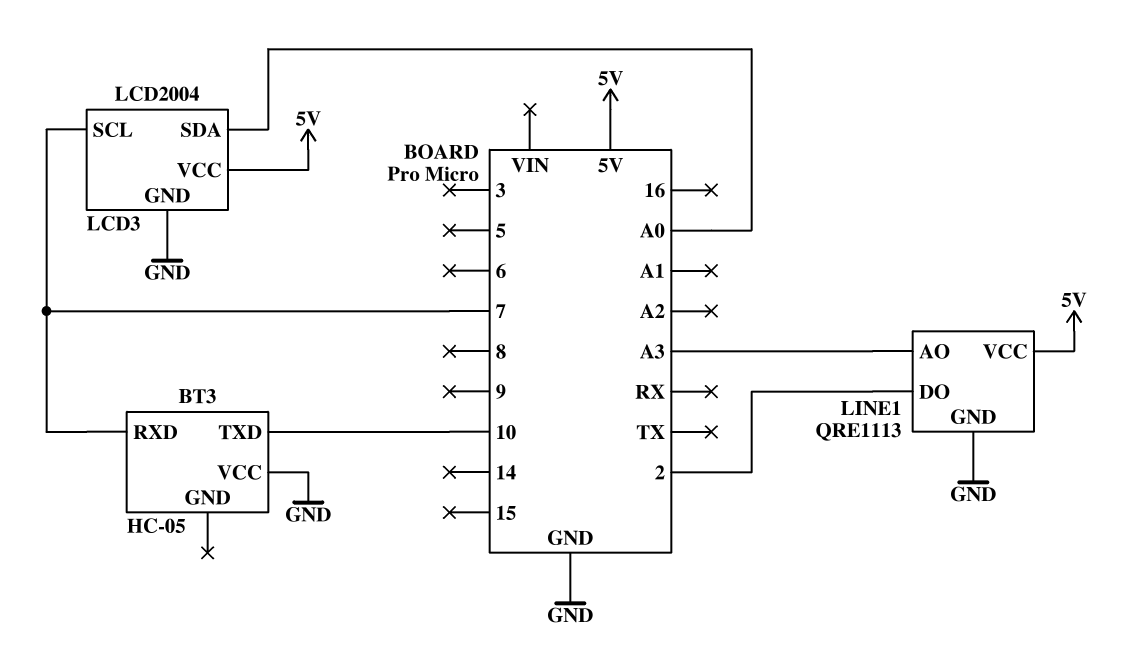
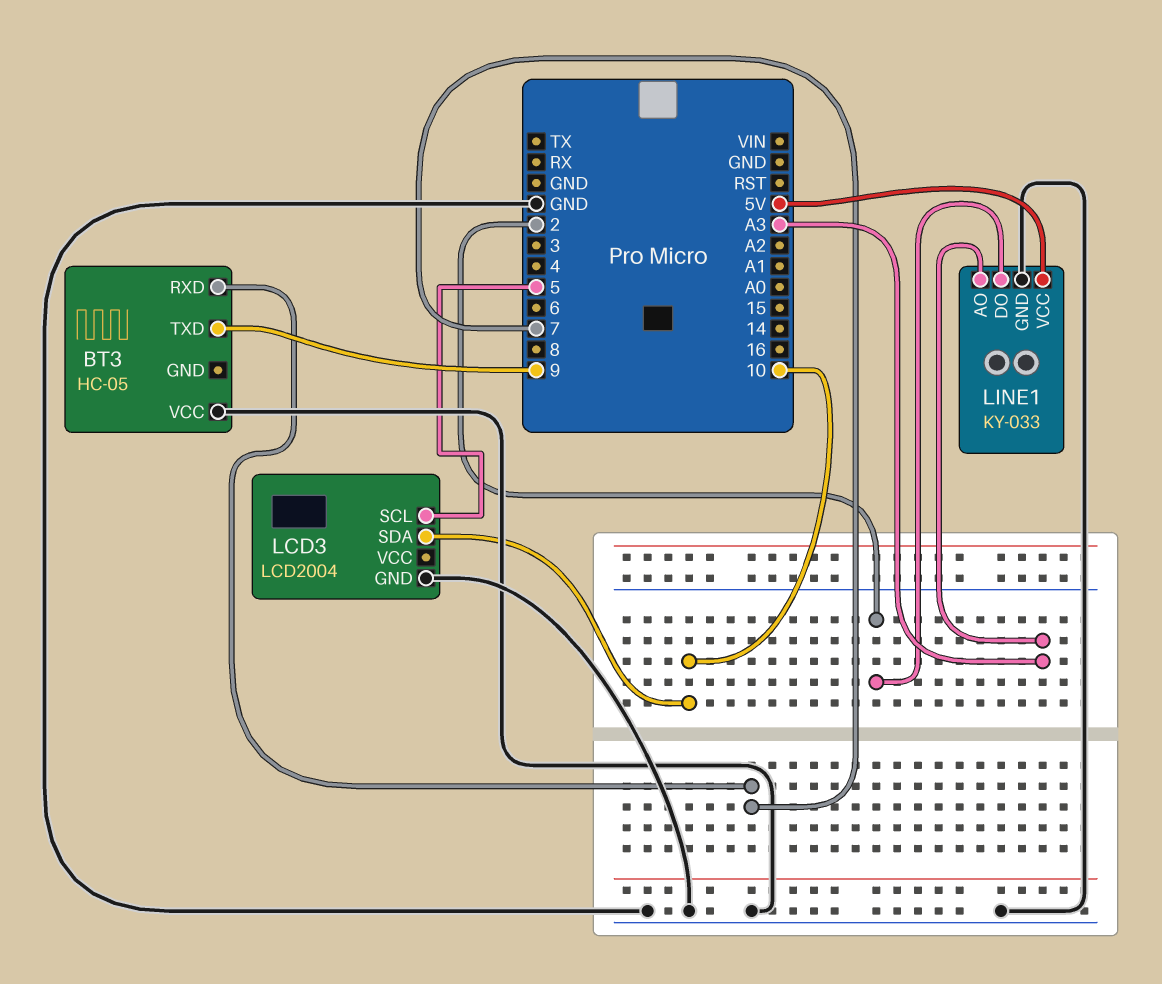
BT3 pin TXD: 10 -> 9
LCD3 pin SCL: 7 -> 5
LCD3 pin SDA: A0 -> 10
LCD3 pin VCC: 5V -> none
LINE1: QRE1113 -> KY-033

